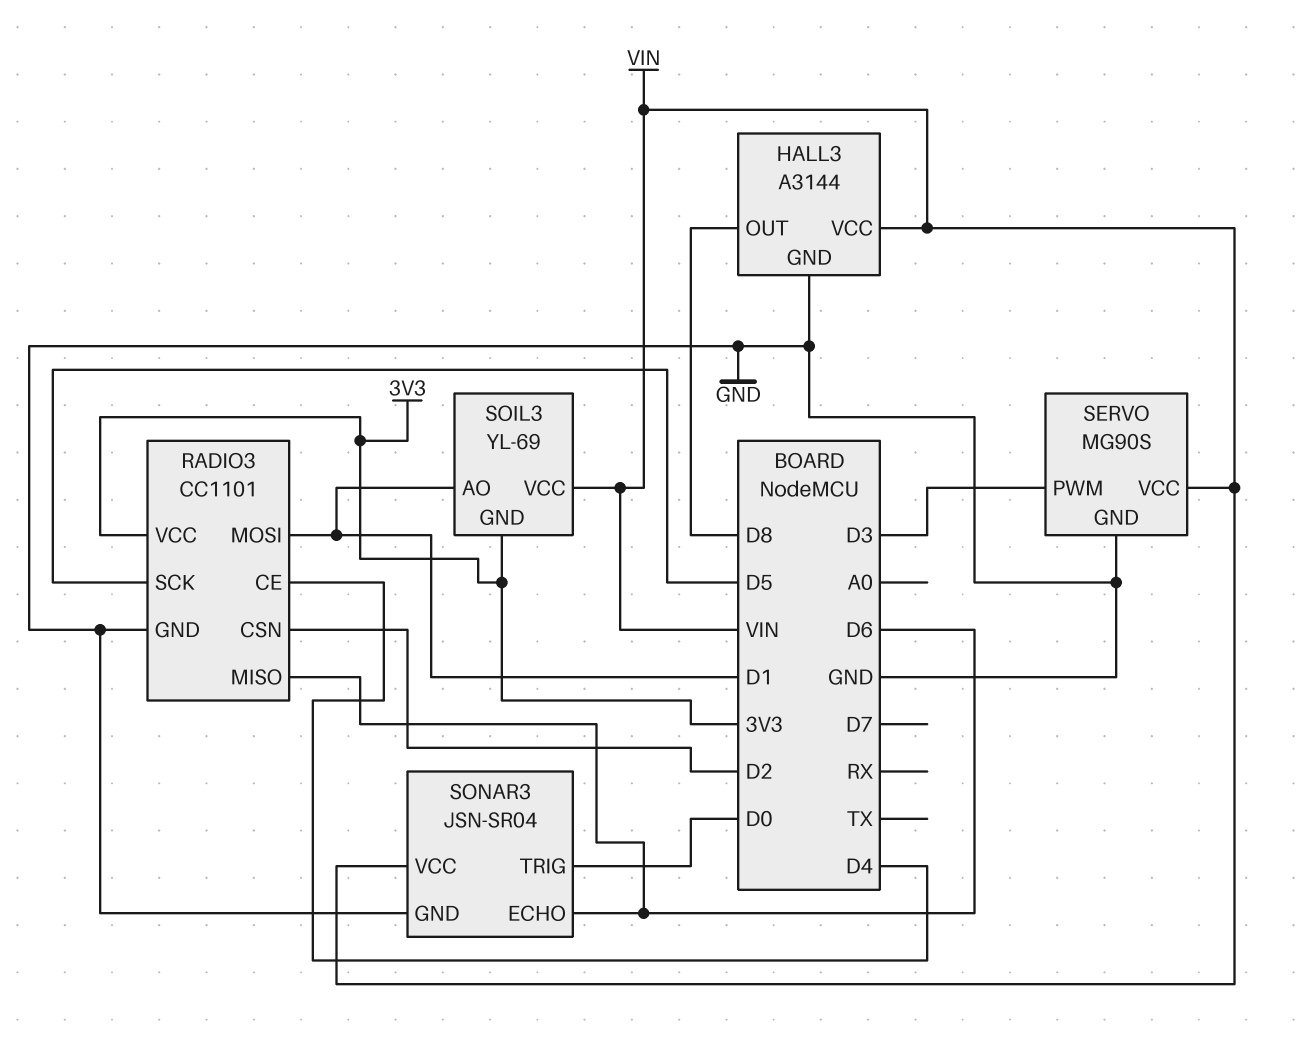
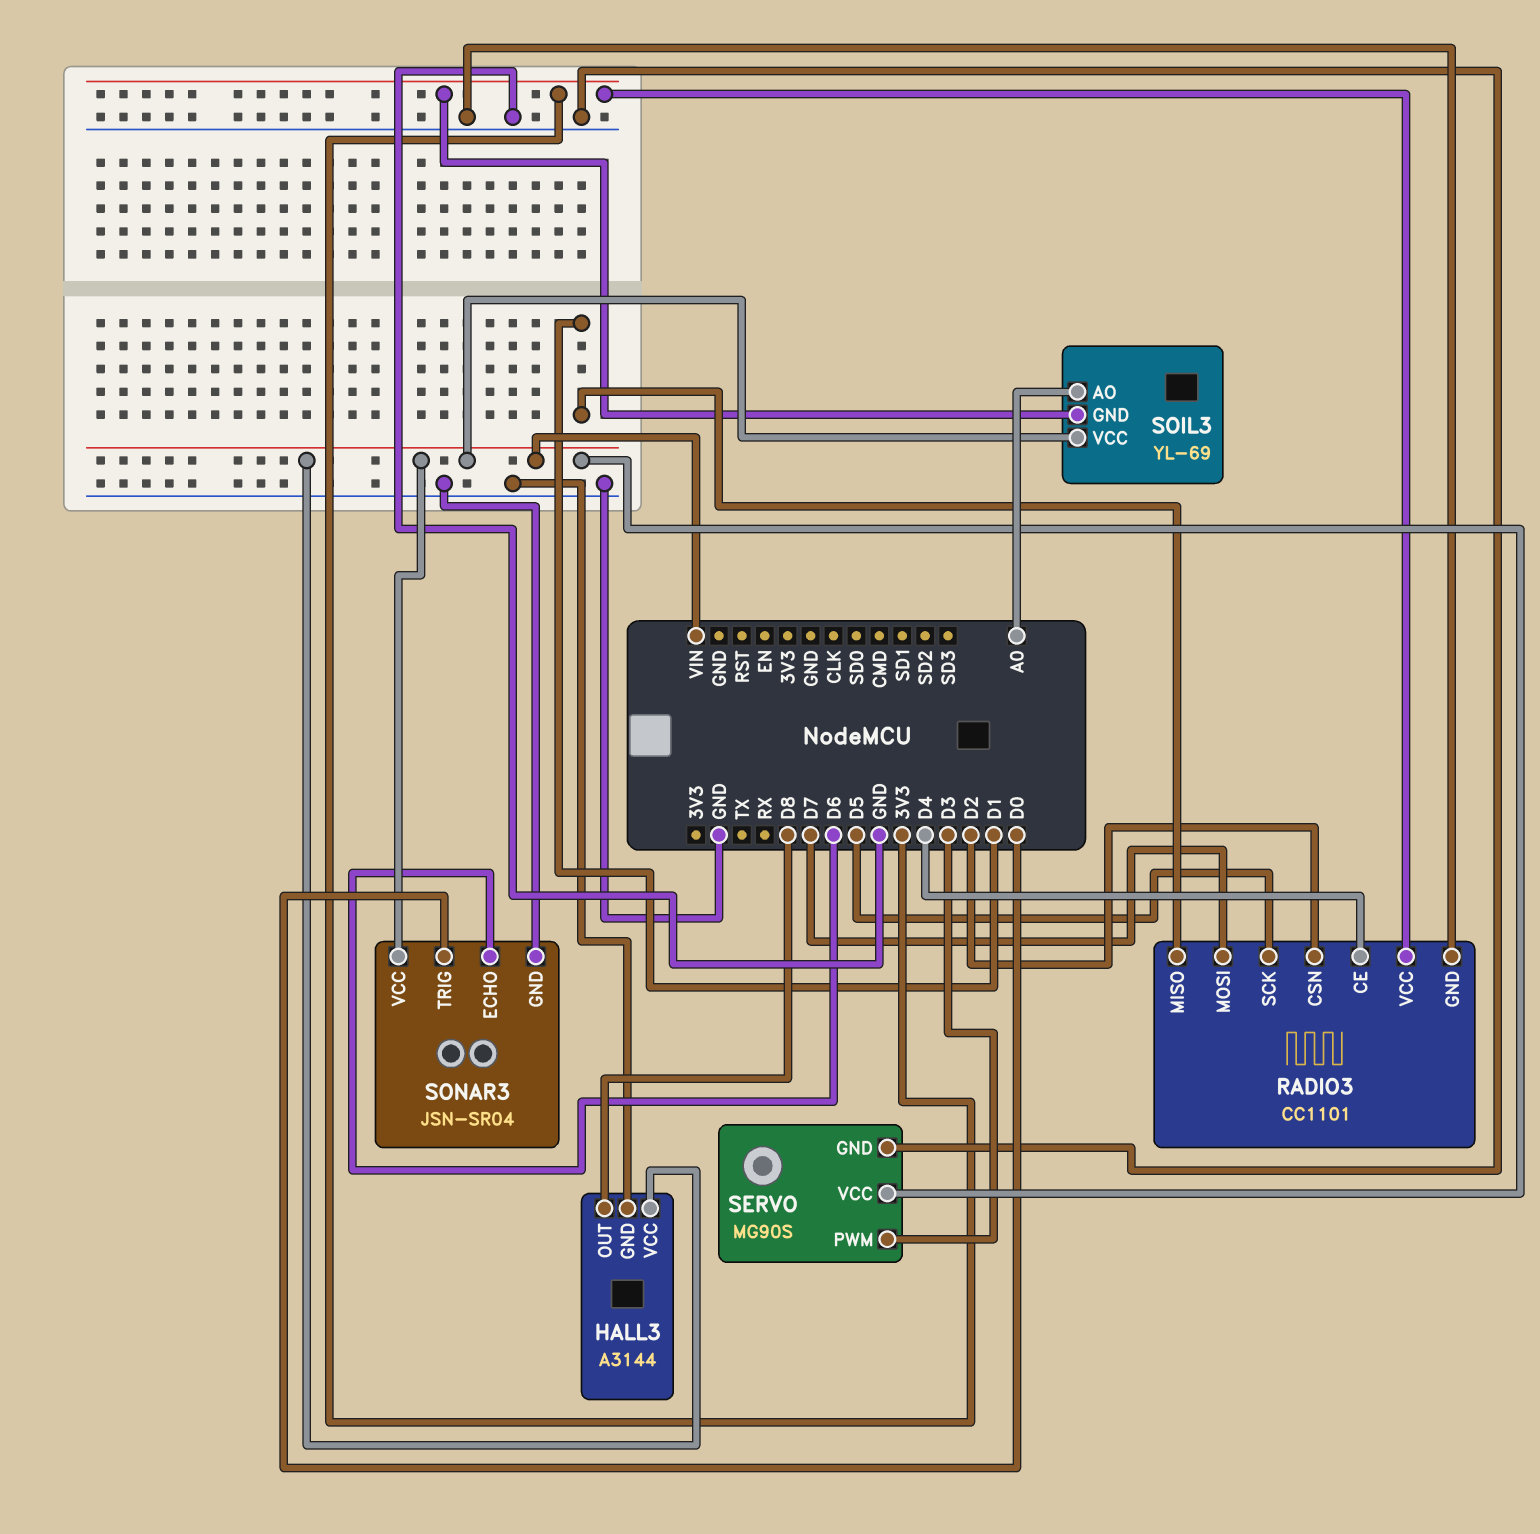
RADIO3 pin MISO: D6 -> D1
RADIO3 pin MOSI: D1 -> D7
SOIL3 pin AO: D1 -> A0

